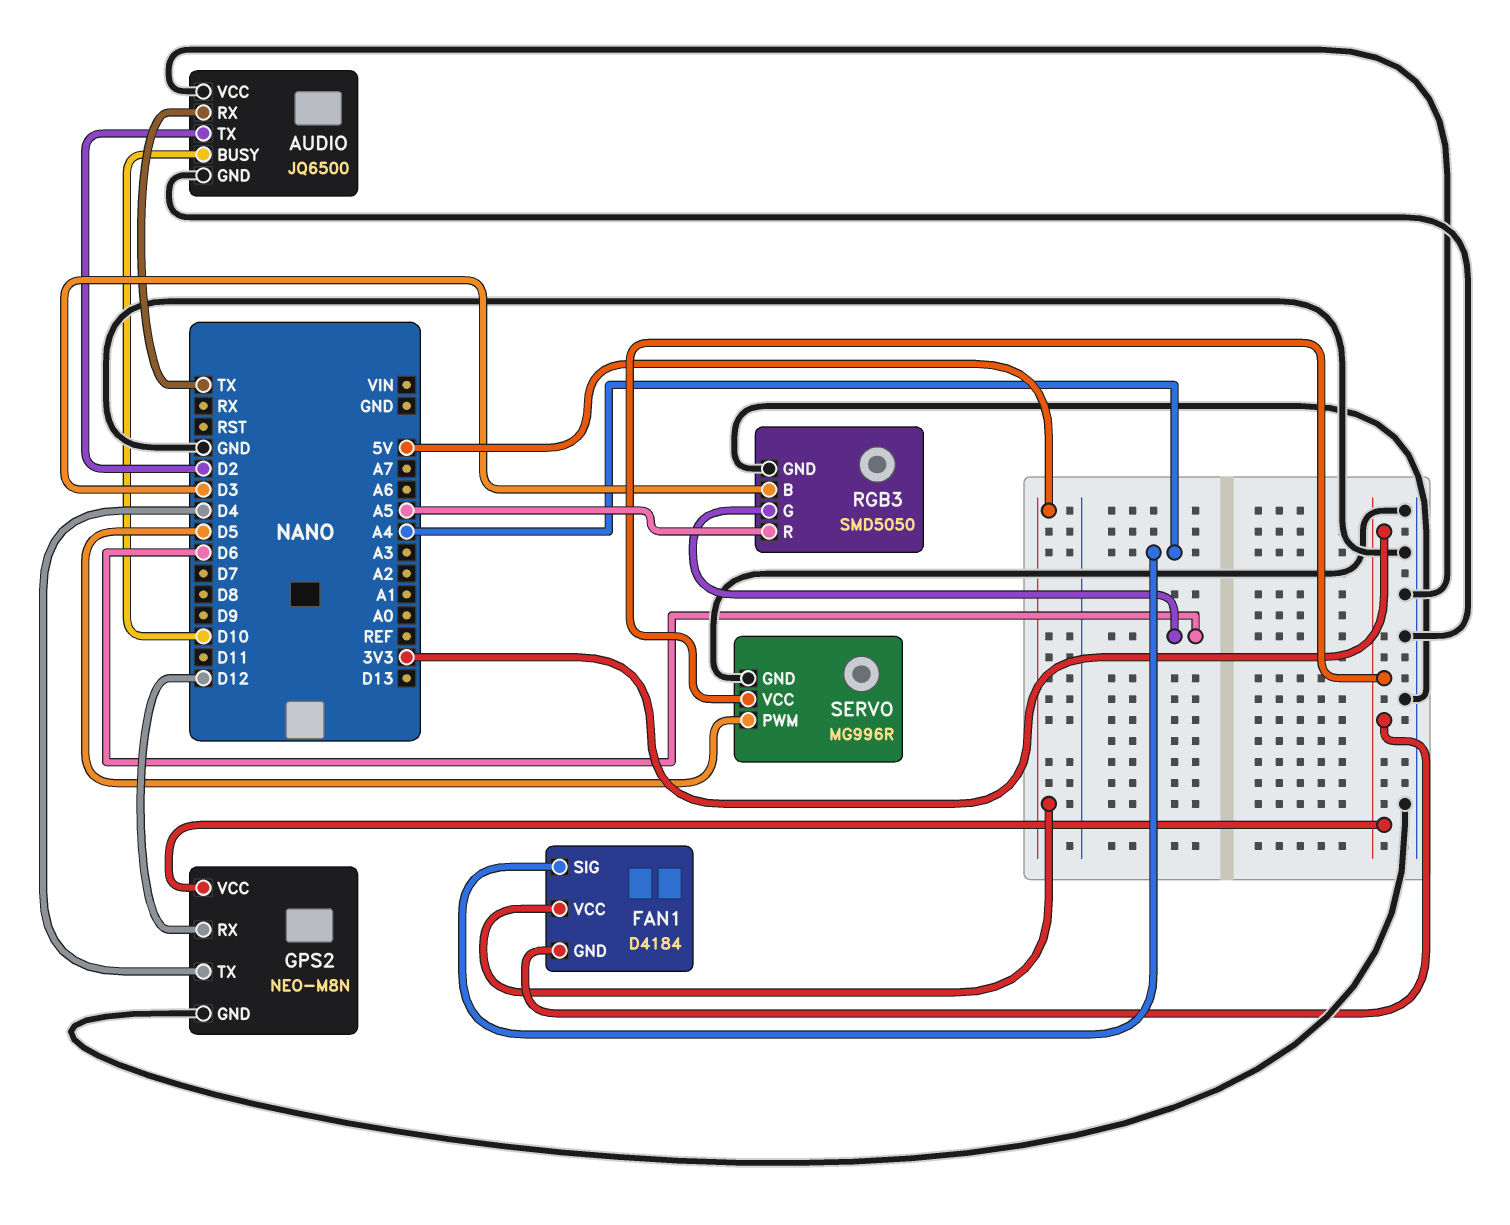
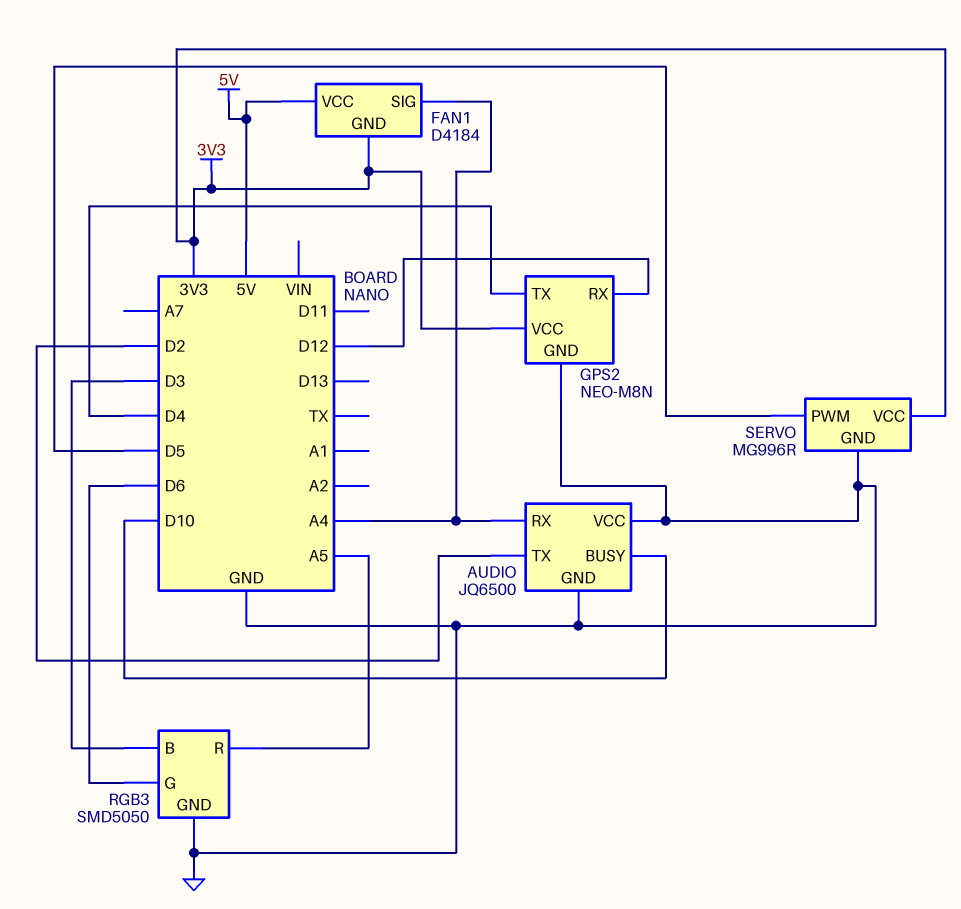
AUDIO pin RX: TX -> A4

